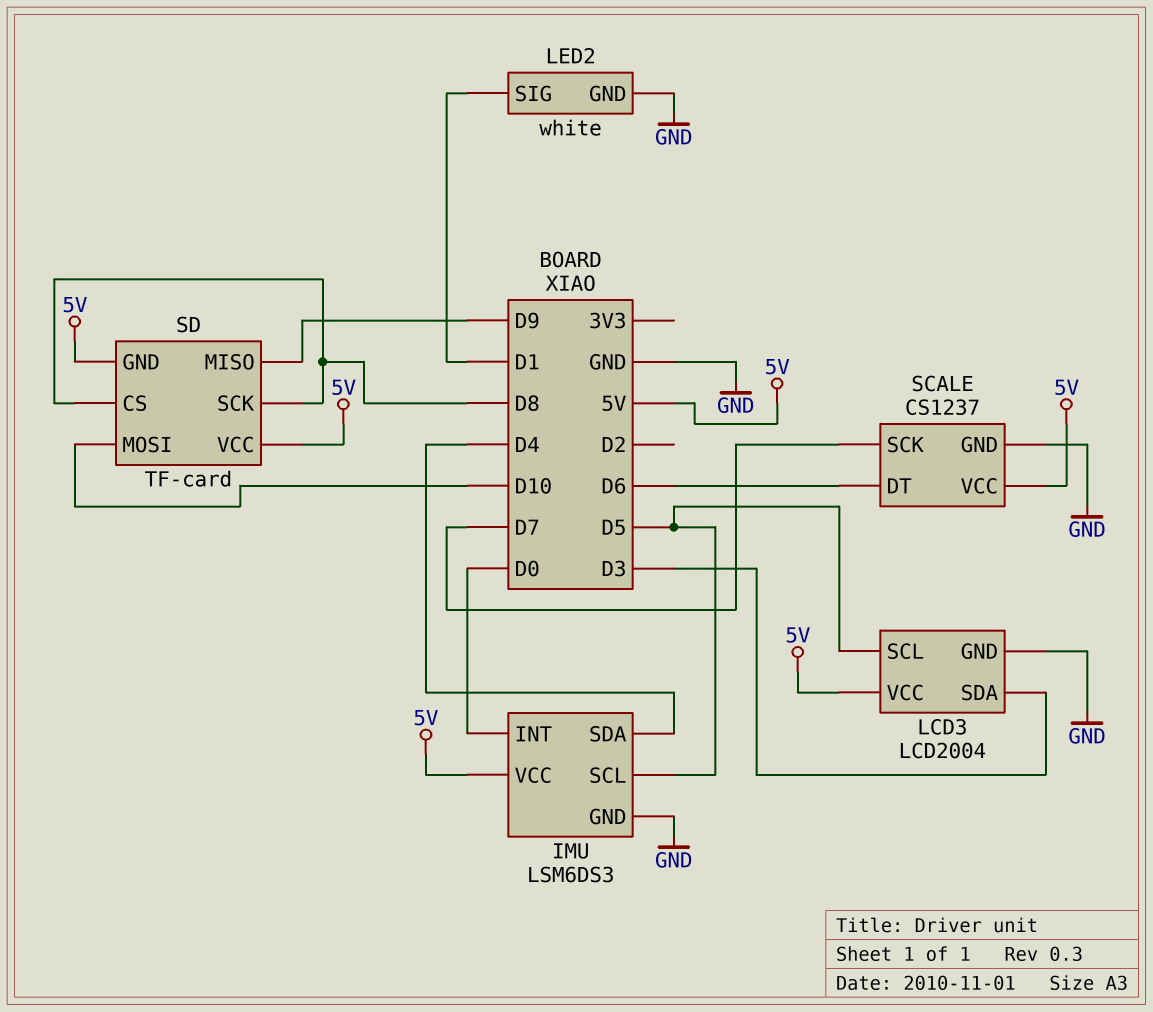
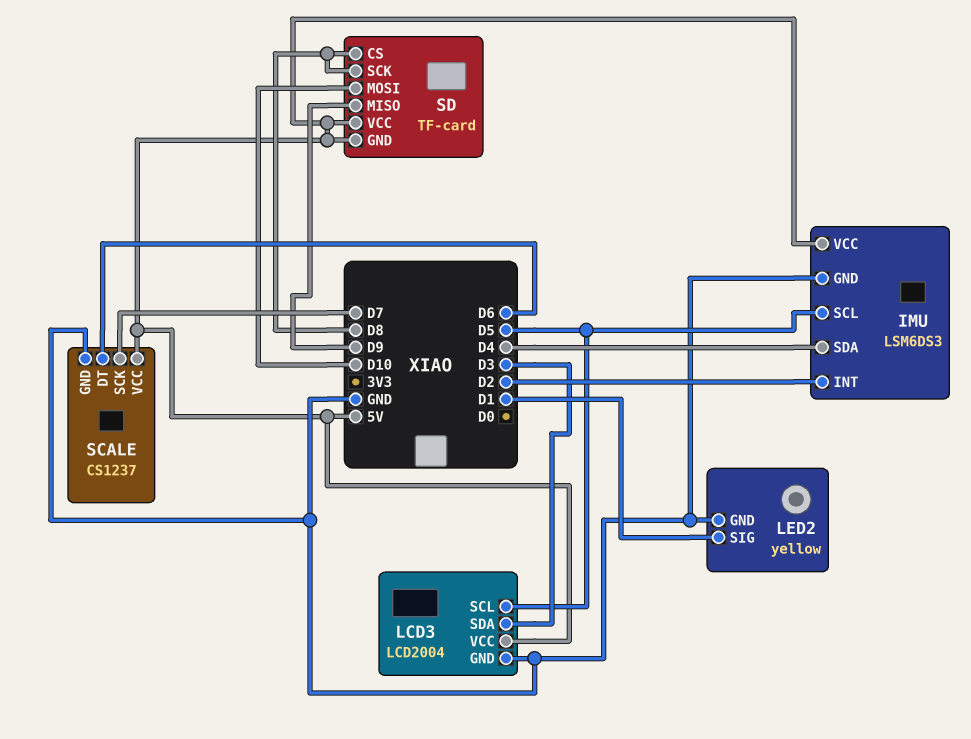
IMU pin INT: D0 -> D2
LED2: white -> yellow

